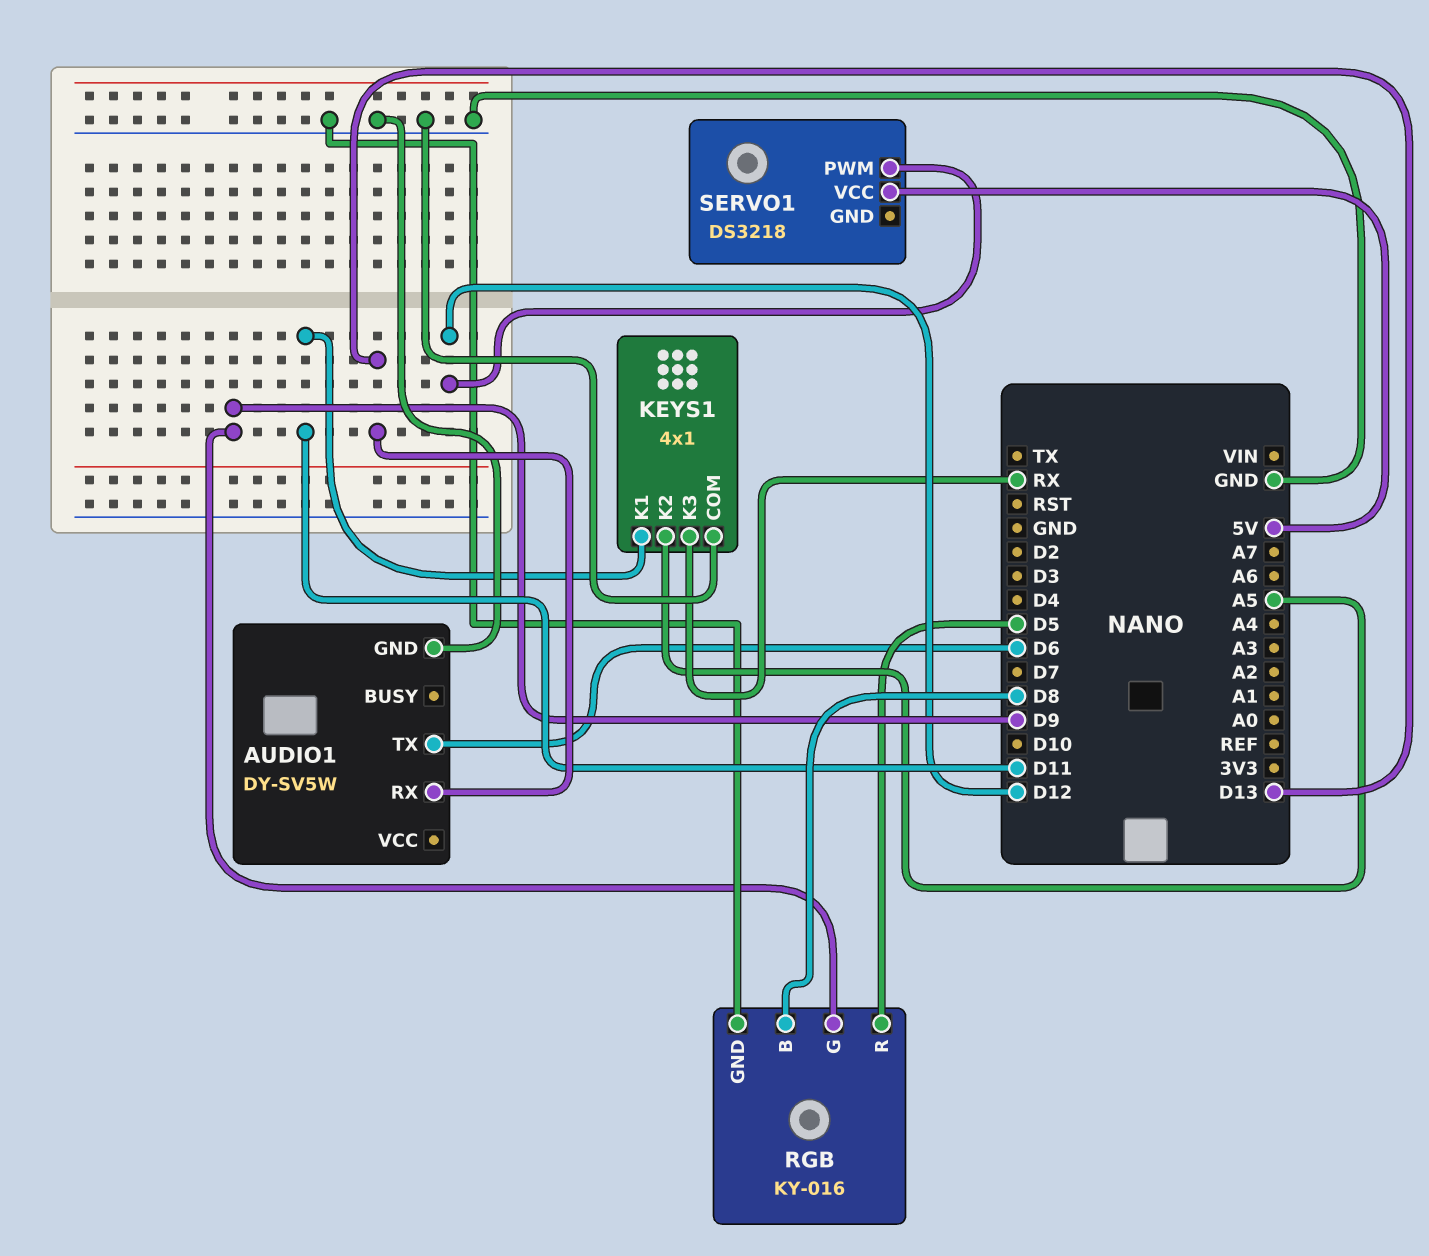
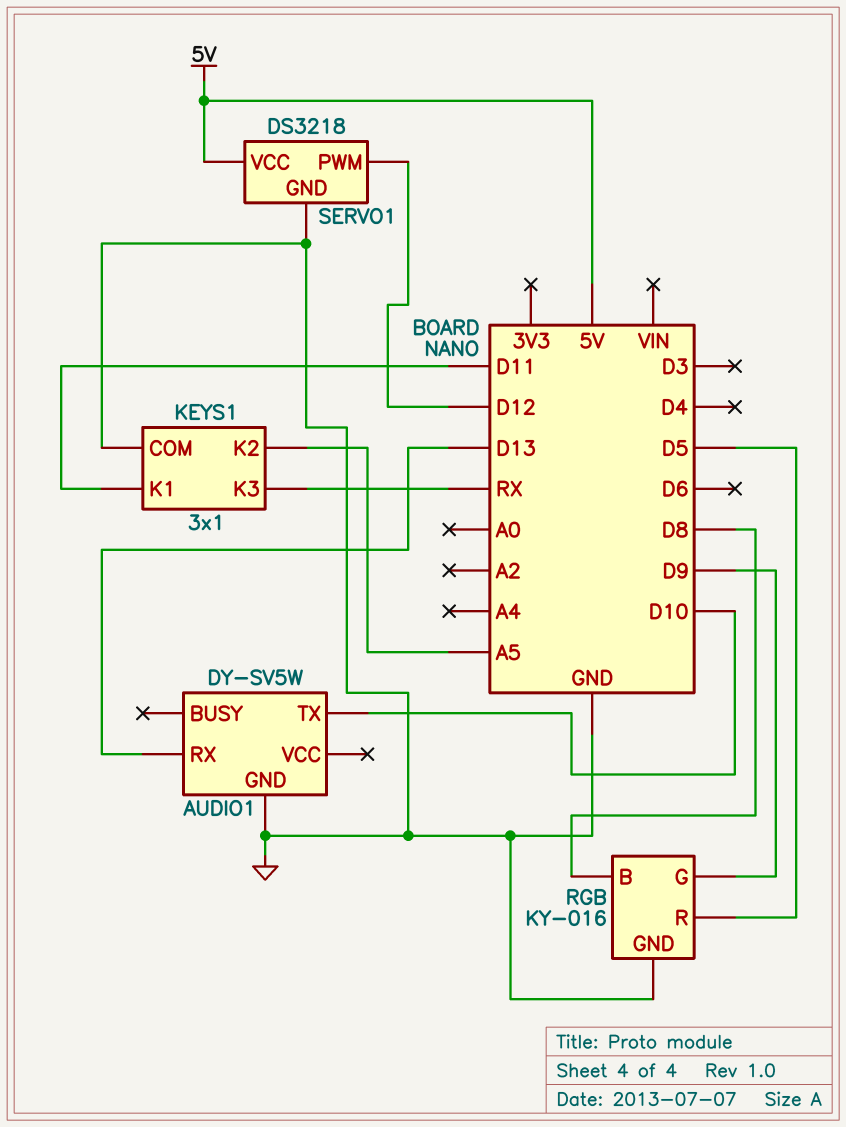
AUDIO1 pin TX: D6 -> D10
KEYS1: 4x1 -> 3x1
SERVO1 pin GND: none -> GND

